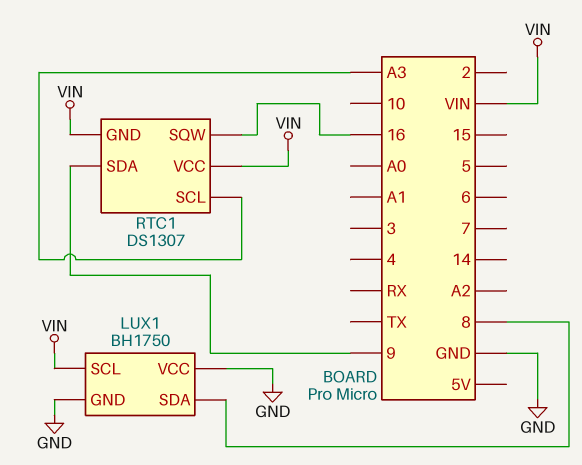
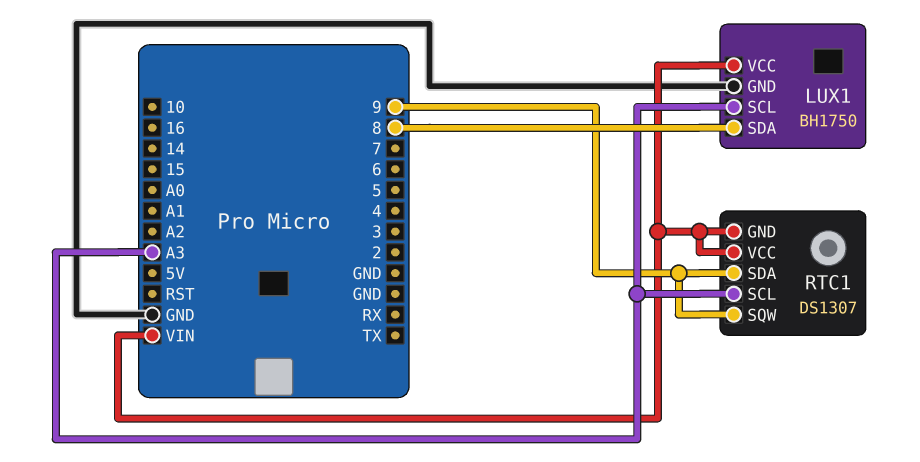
LUX1 pin SCL: VIN -> A3
LUX1 pin VCC: GND -> VIN
RTC1 pin SQW: 16 -> 9

